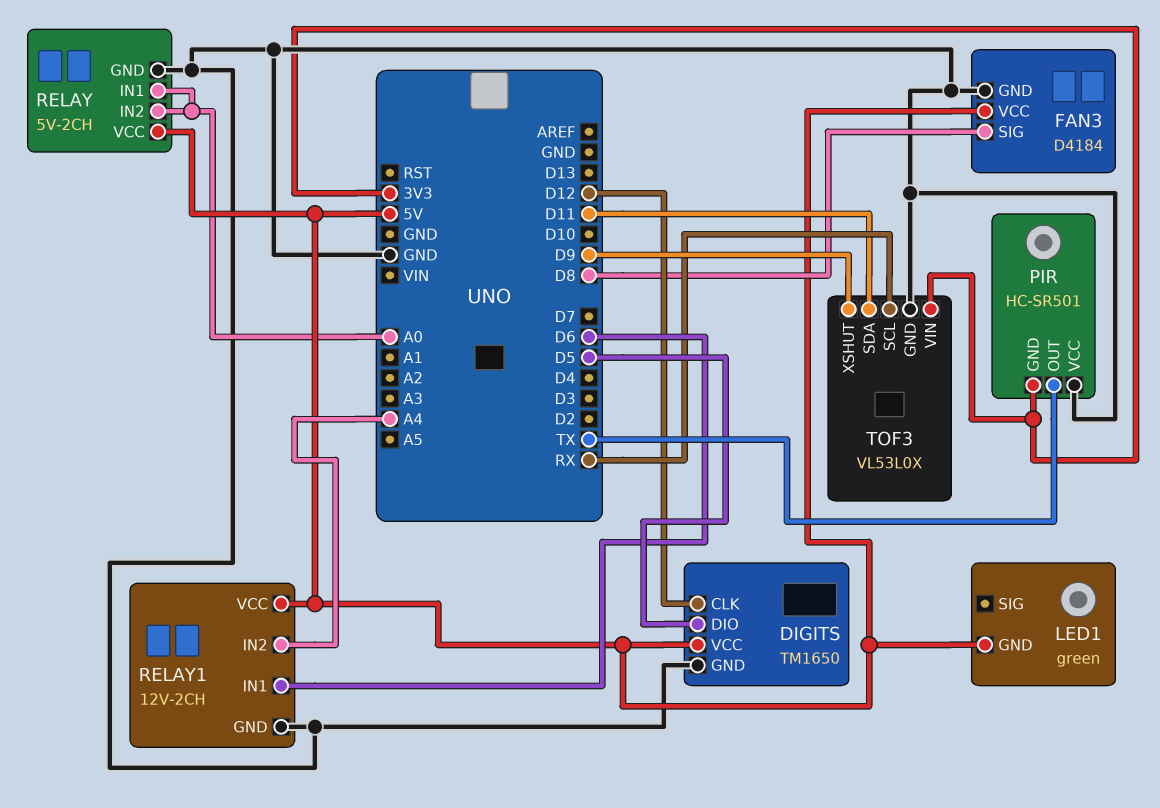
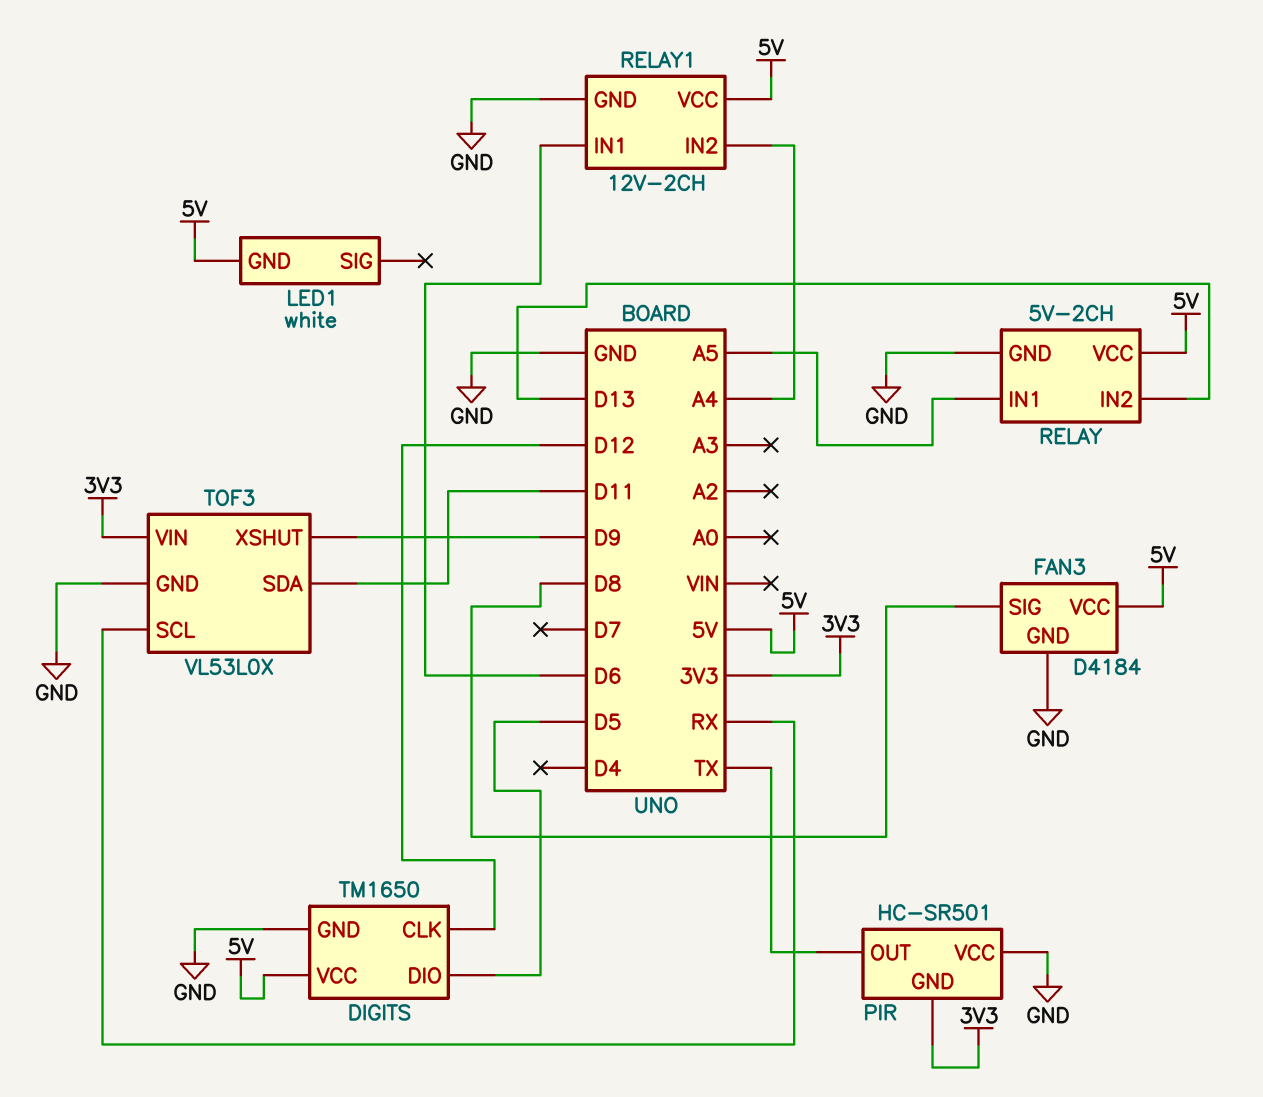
LED1: green -> white
RELAY pin IN1: A0 -> A5
RELAY pin IN2: A0 -> D13

